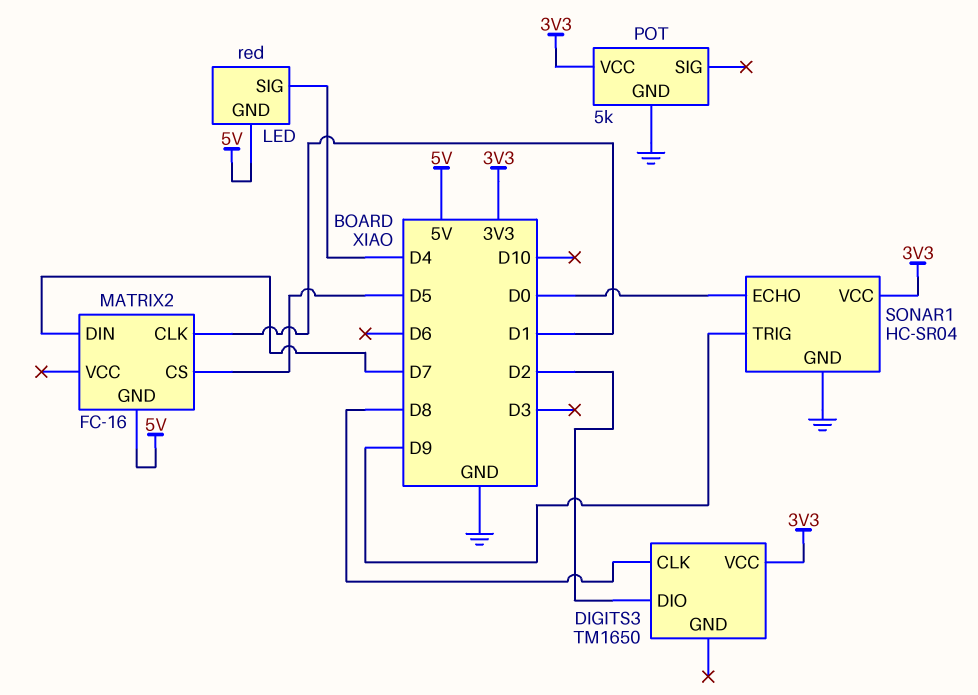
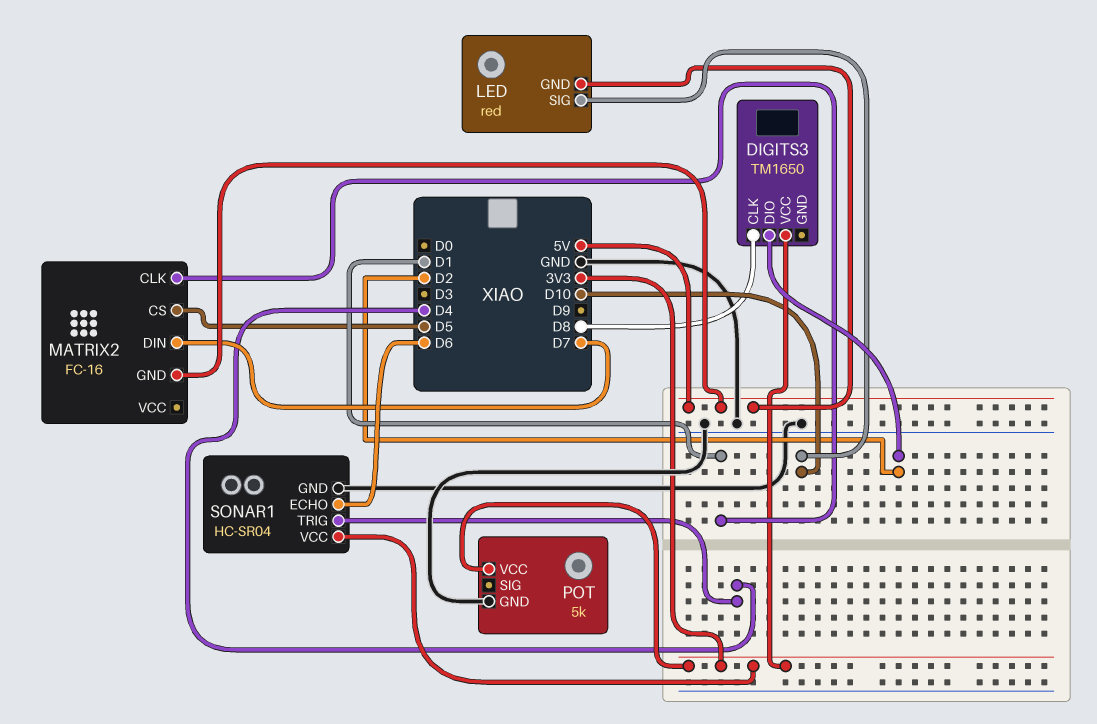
LED pin SIG: D4 -> D10
SONAR1 pin ECHO: D0 -> D6
SONAR1 pin TRIG: D9 -> D4

